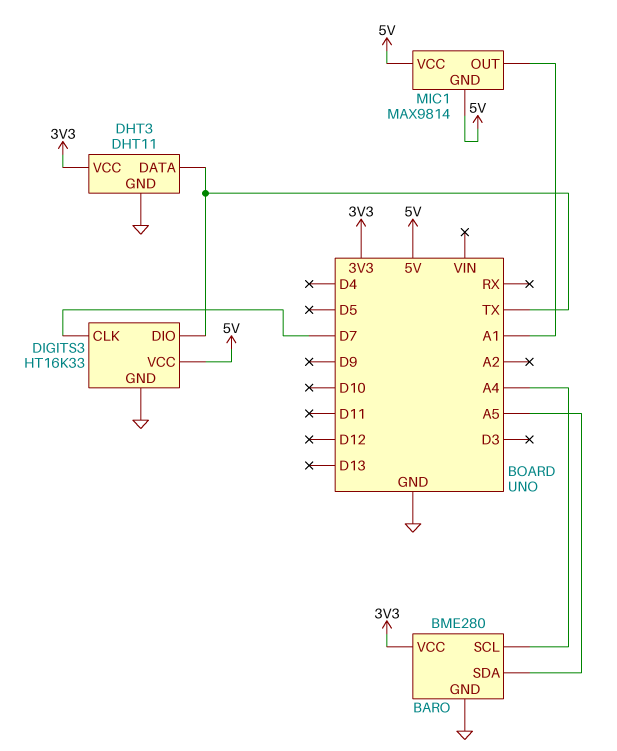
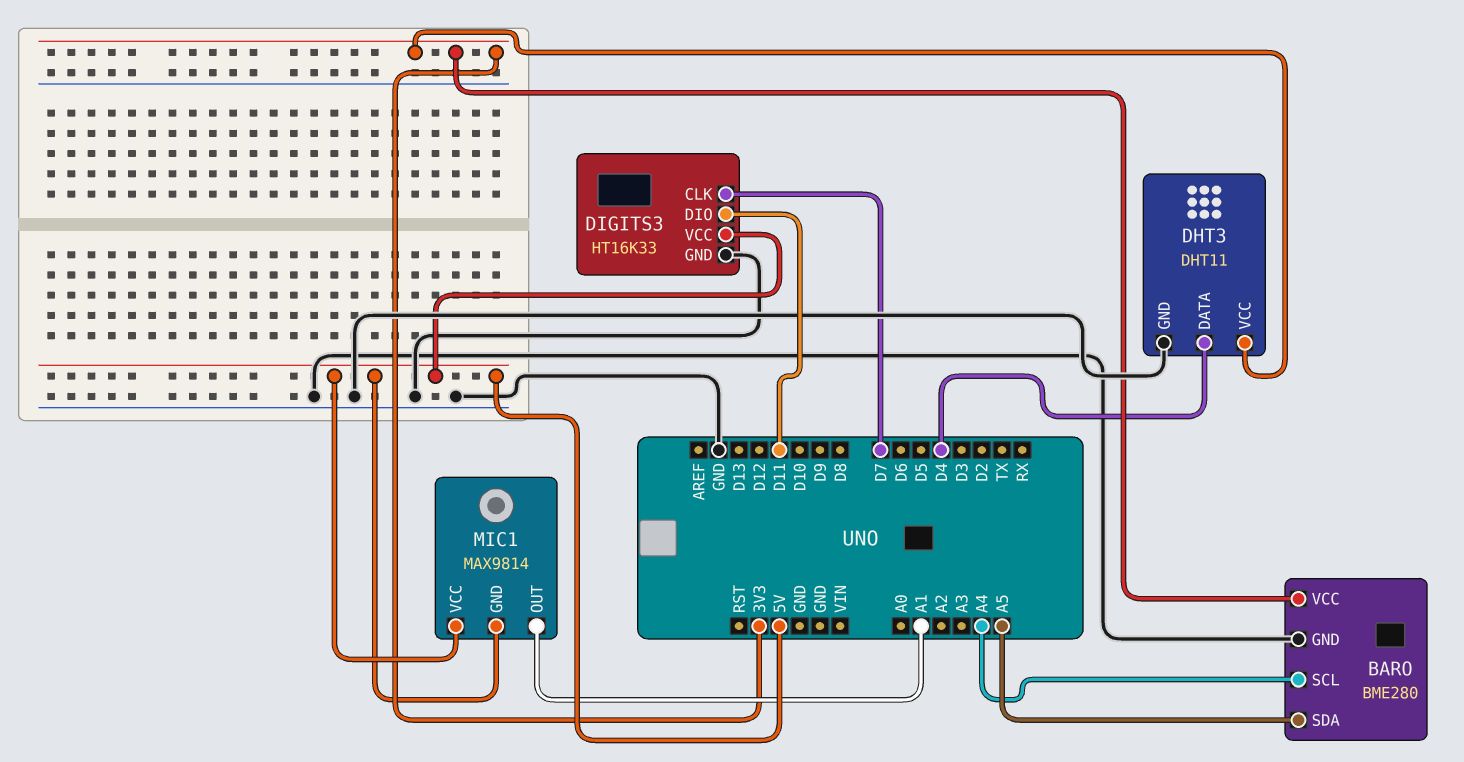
DHT3 pin DATA: TX -> D4
DIGITS3 pin DIO: TX -> D11

